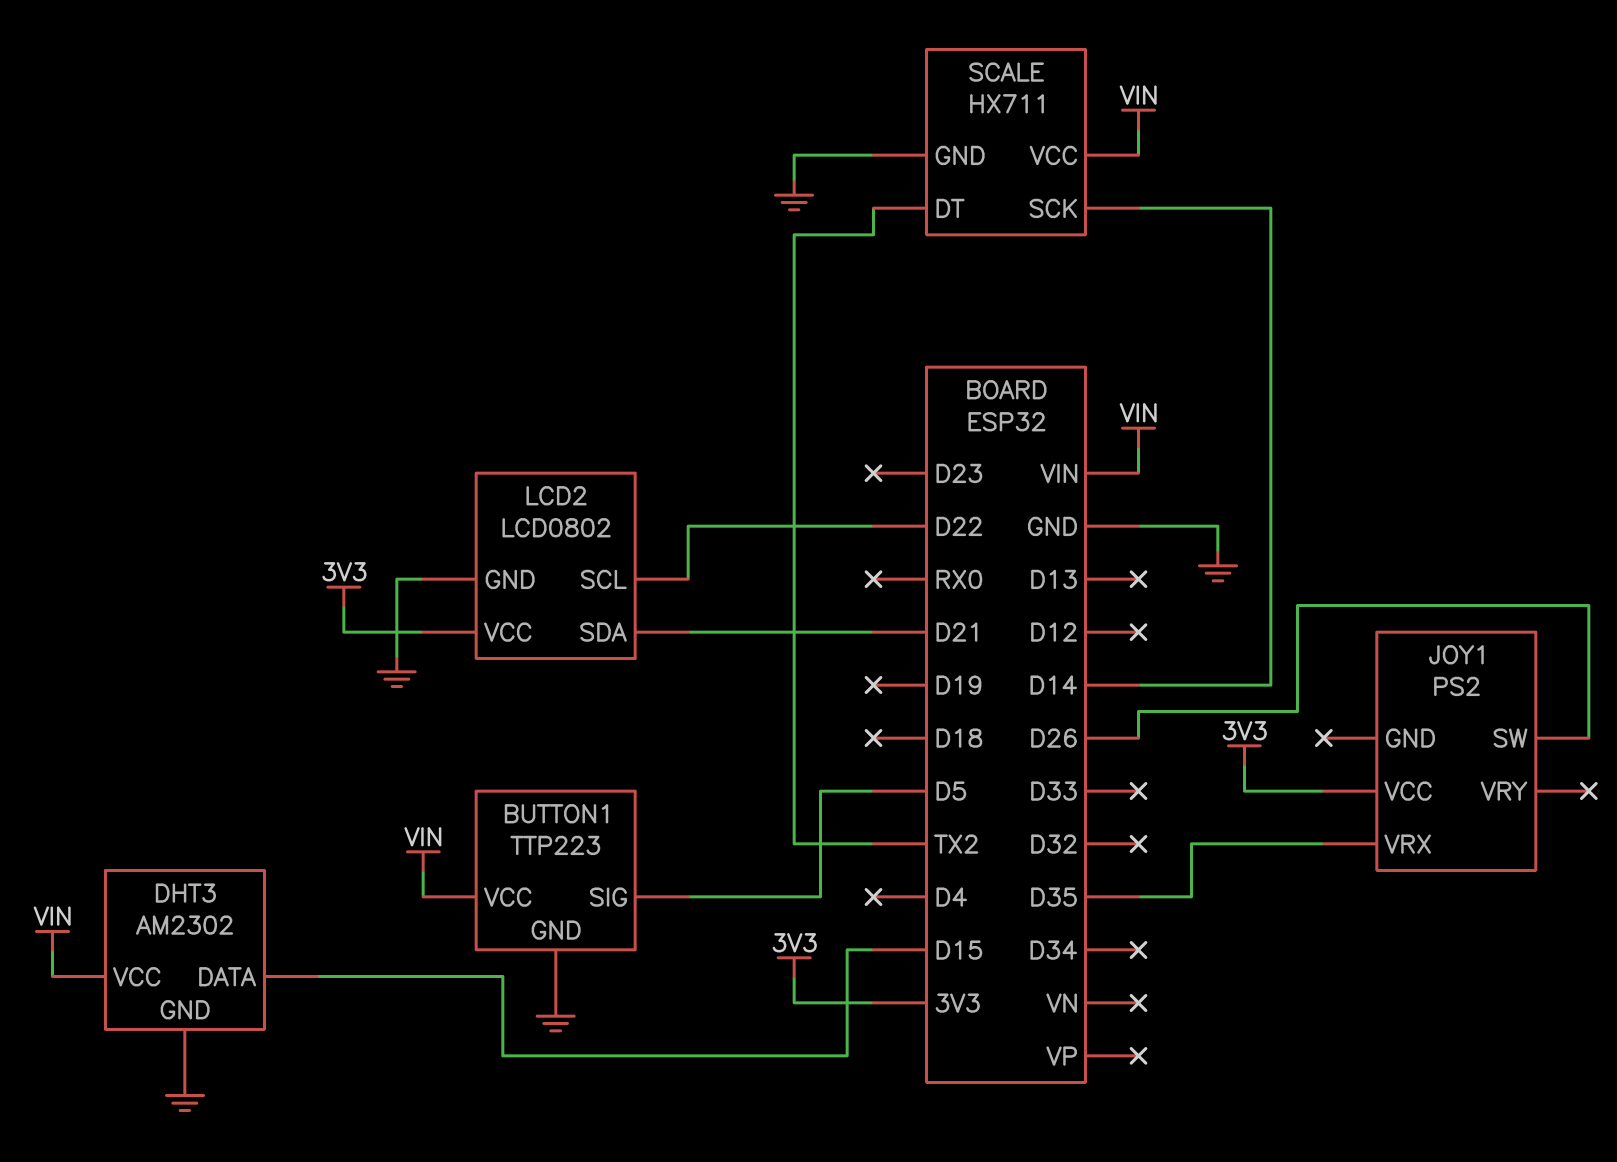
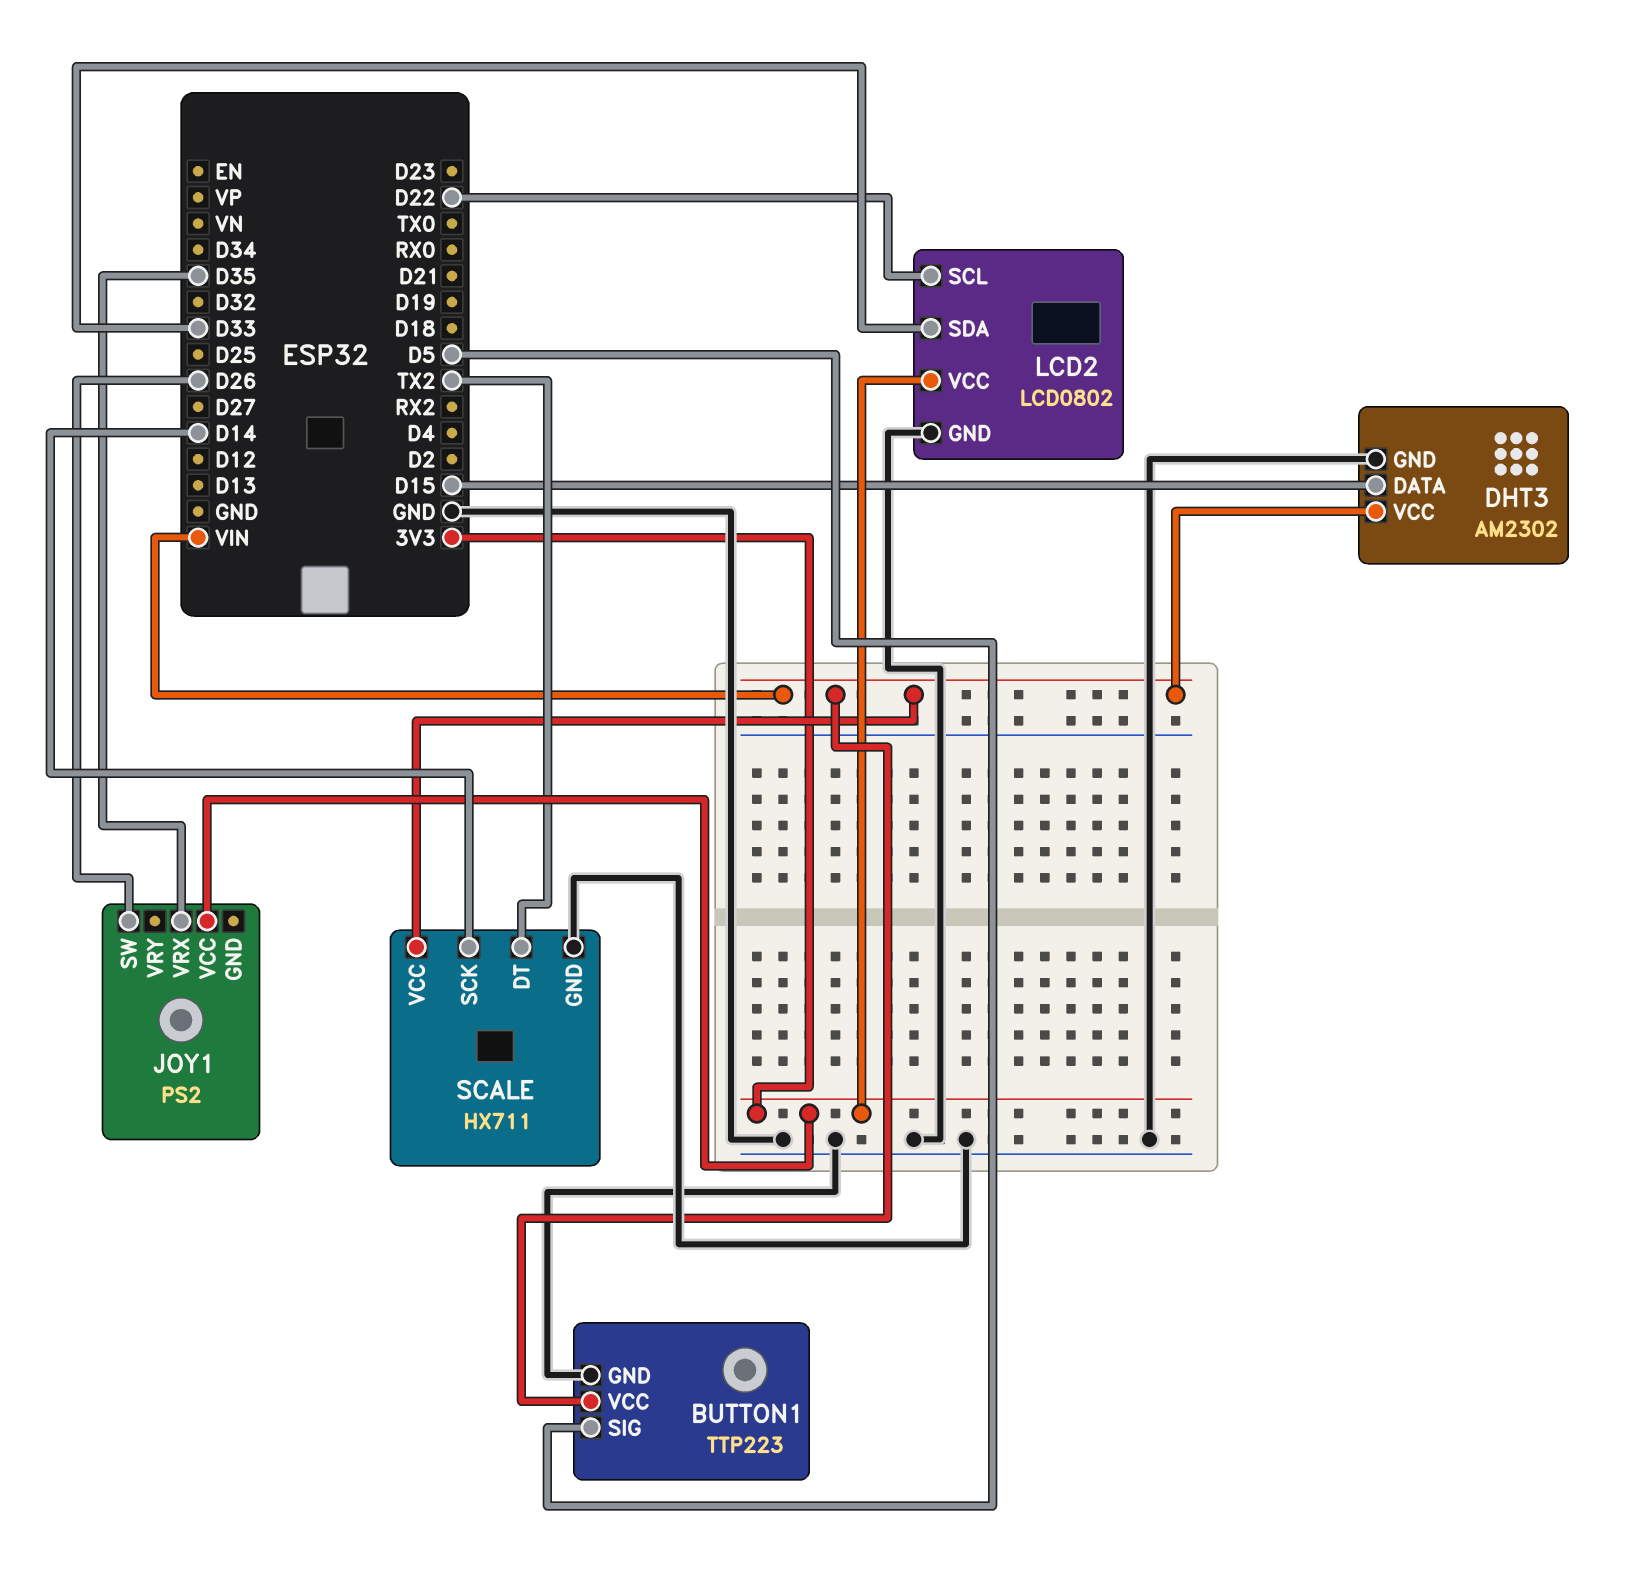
LCD2 pin SDA: D21 -> D33

